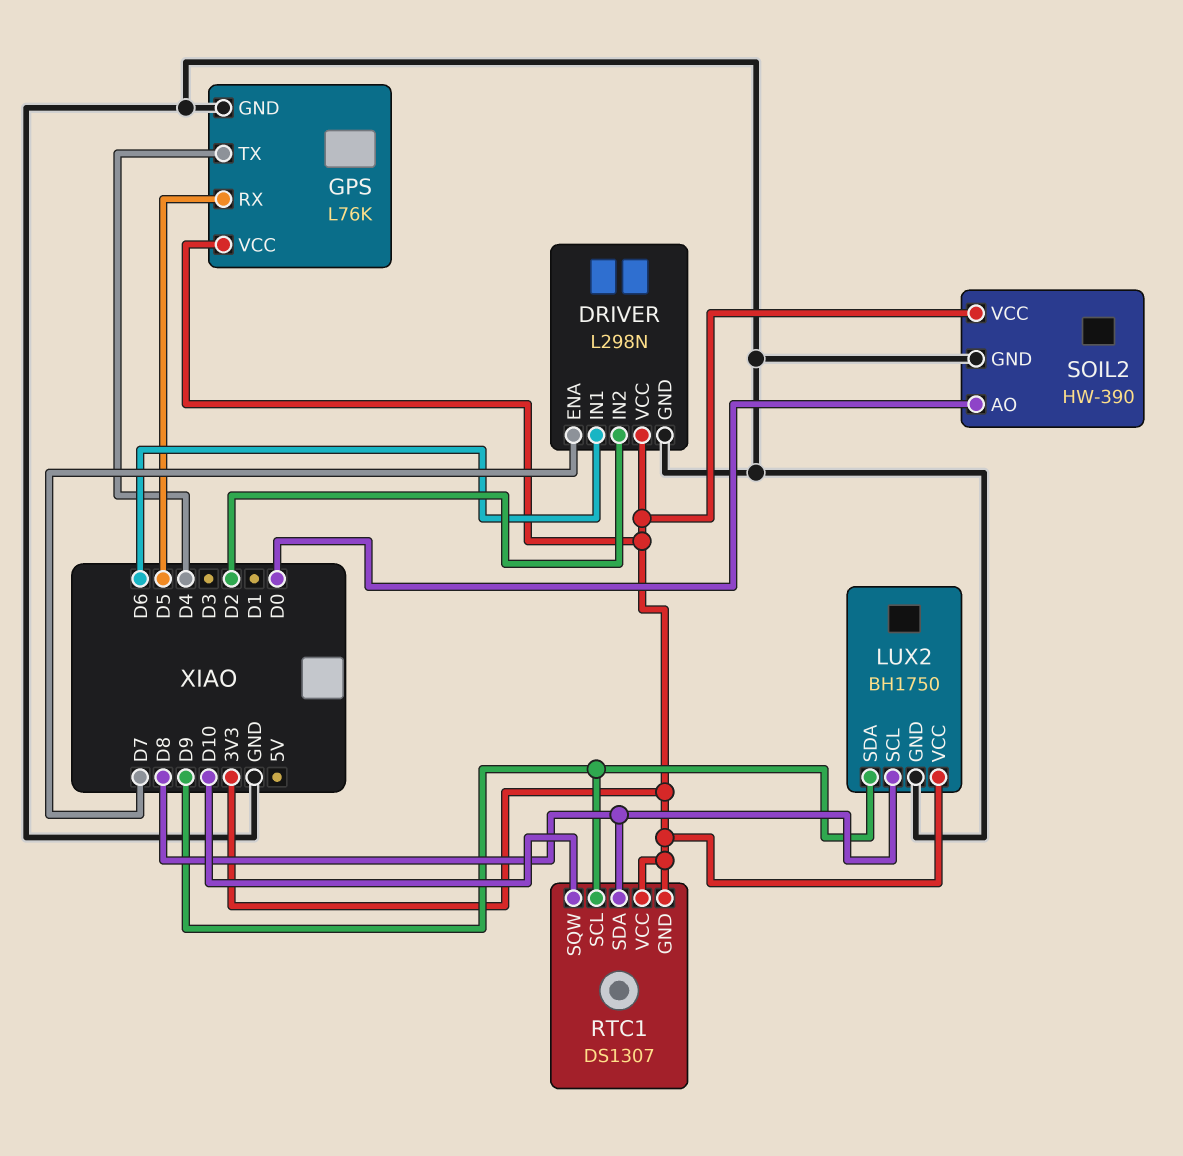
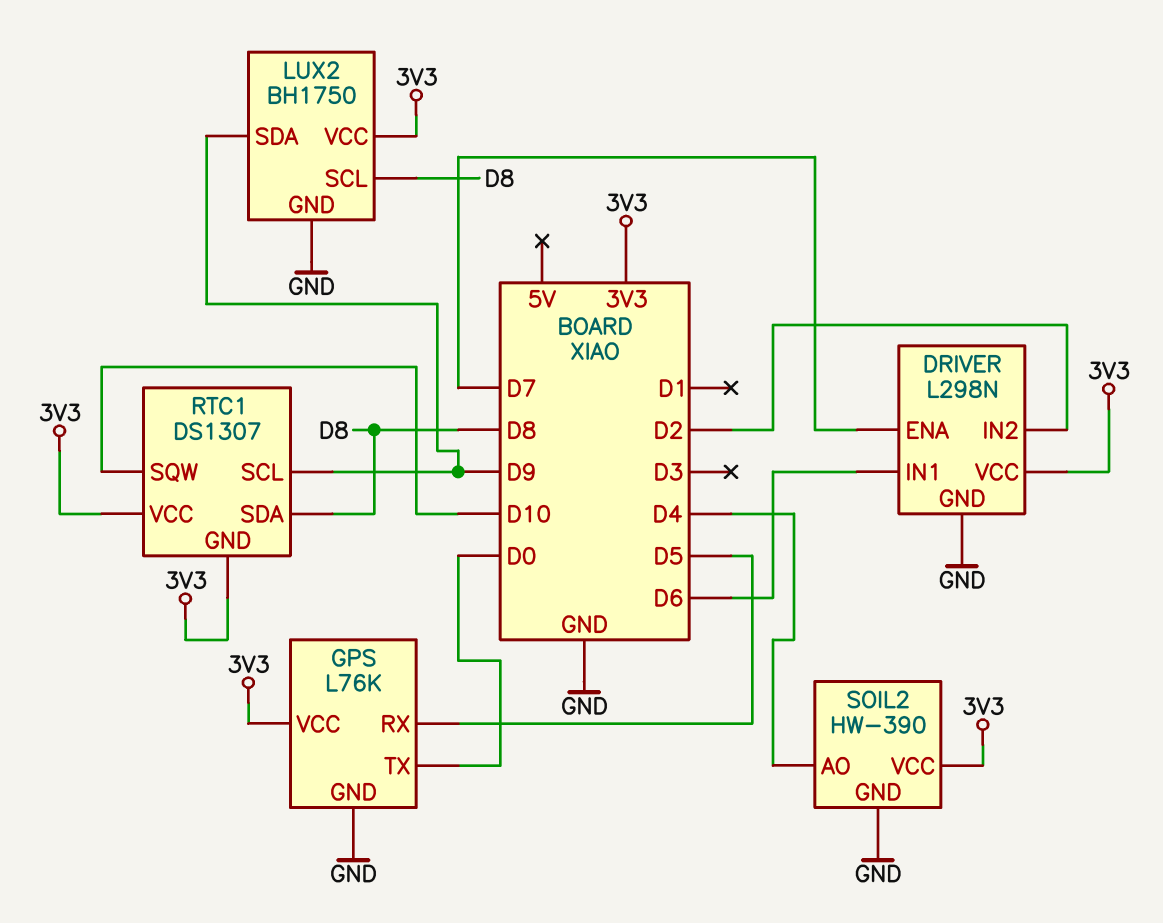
GPS pin TX: D4 -> D0
SOIL2 pin AO: D0 -> D4

